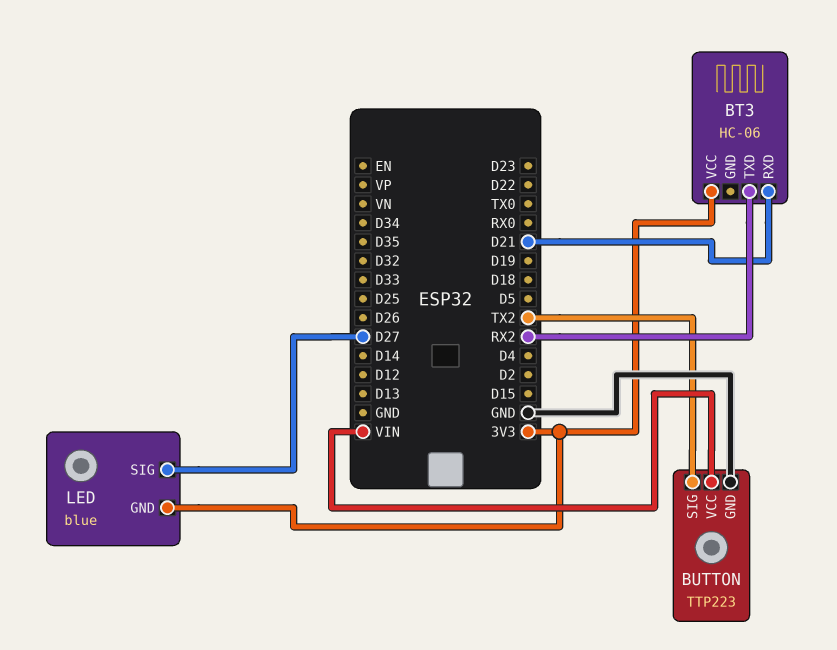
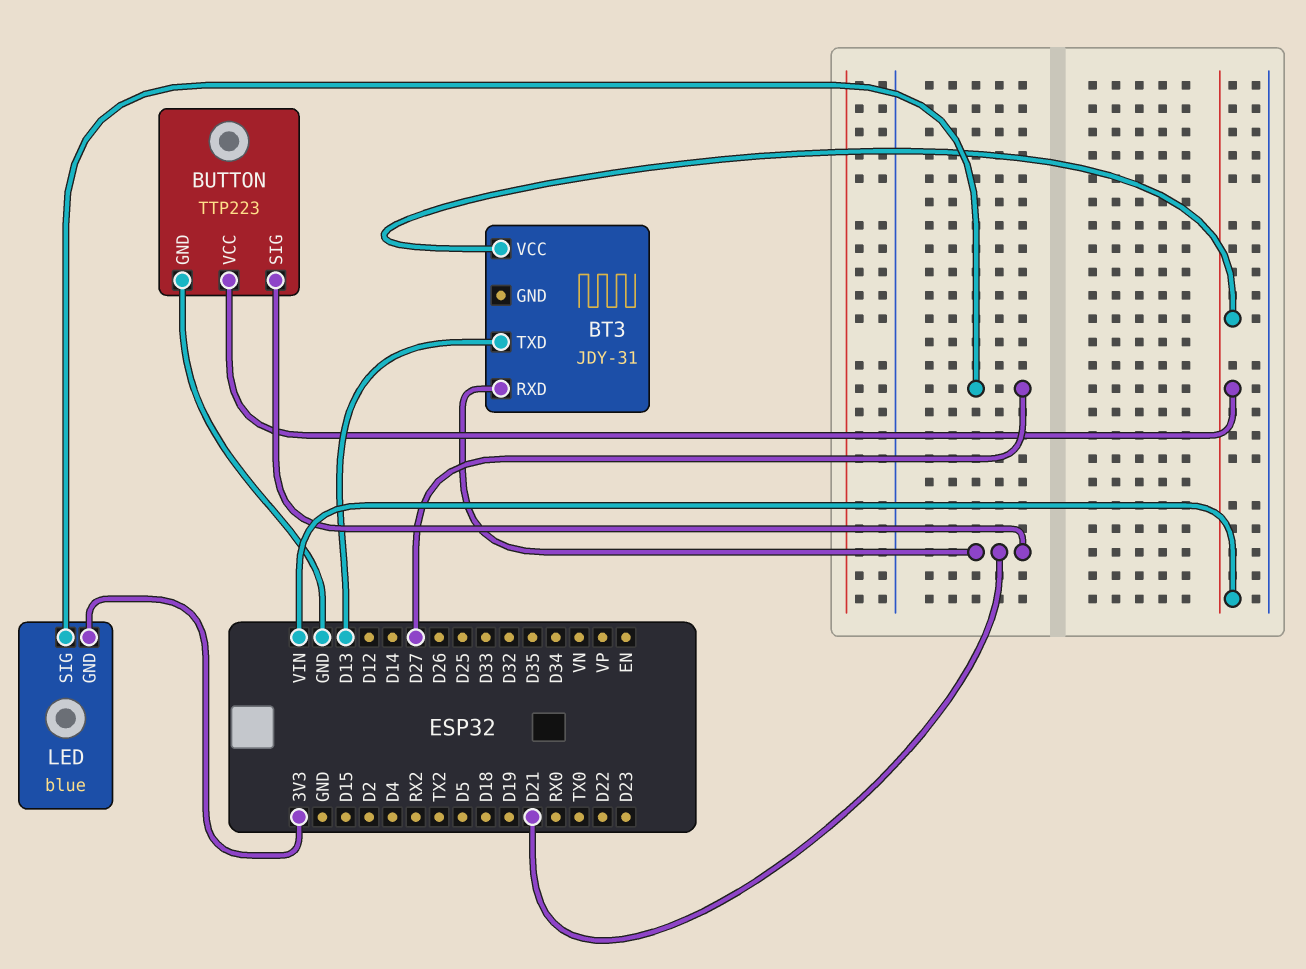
BT3: HC-06 -> JDY-31
BT3 pin TXD: RX2 -> D13
BT3 pin VCC: 3V3 -> VIN
BUTTON pin SIG: TX2 -> D21

